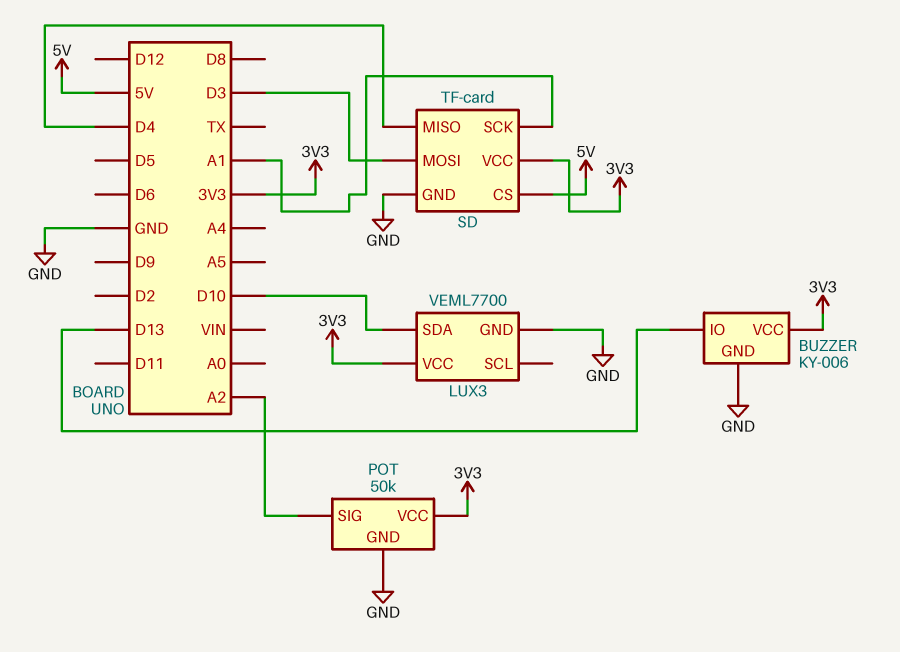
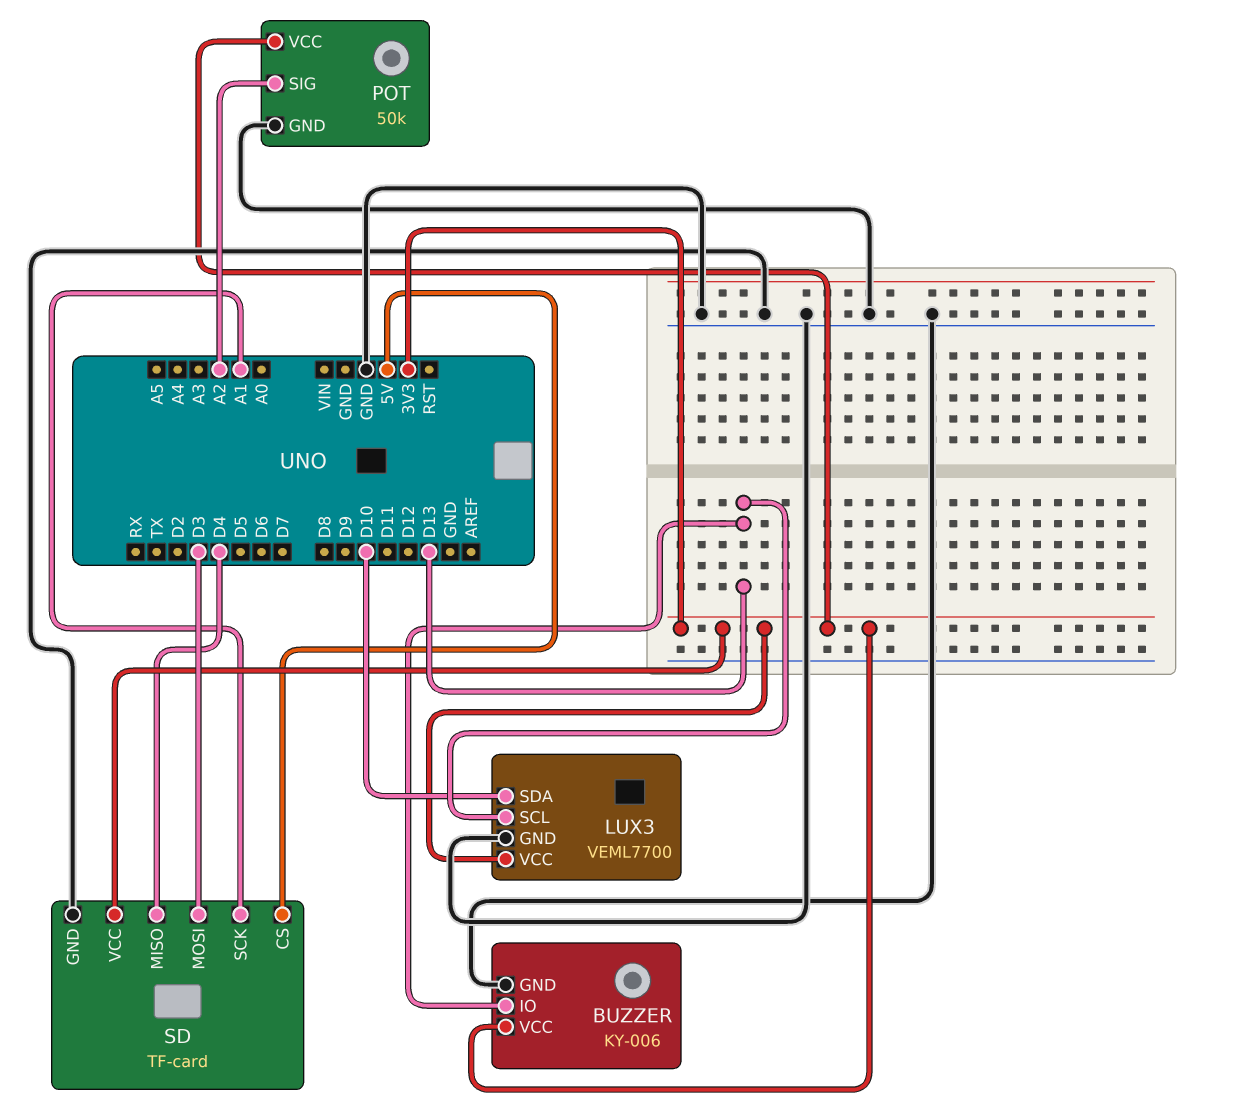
LUX3 pin SCL: none -> D13

